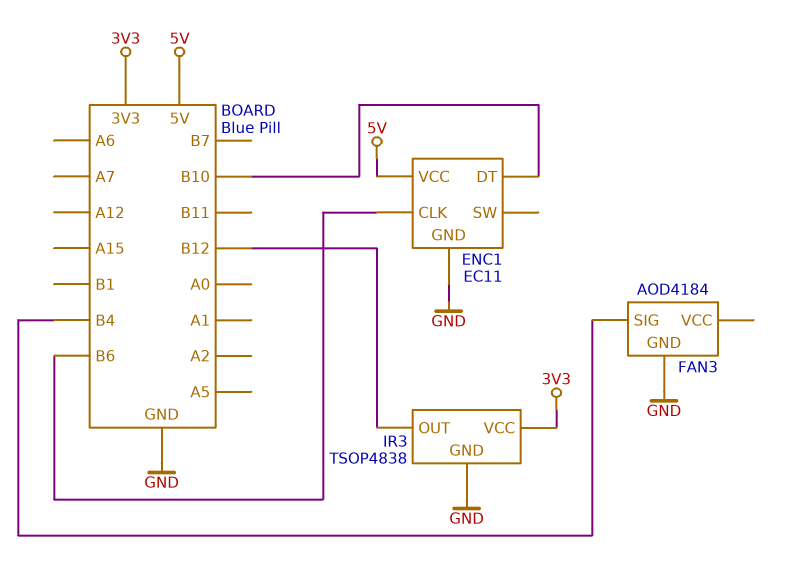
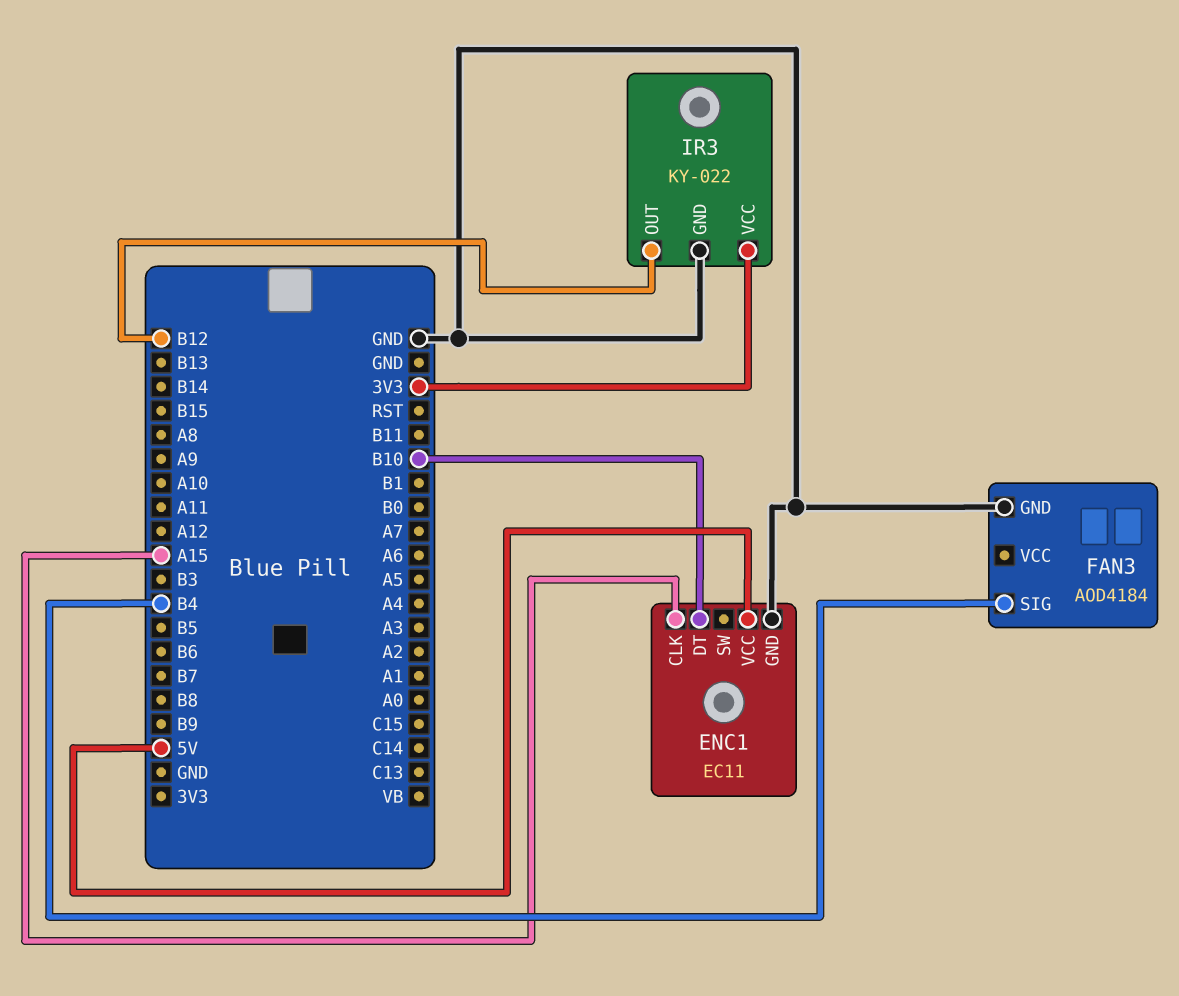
ENC1 pin CLK: B6 -> A15
IR3: TSOP4838 -> KY-022

